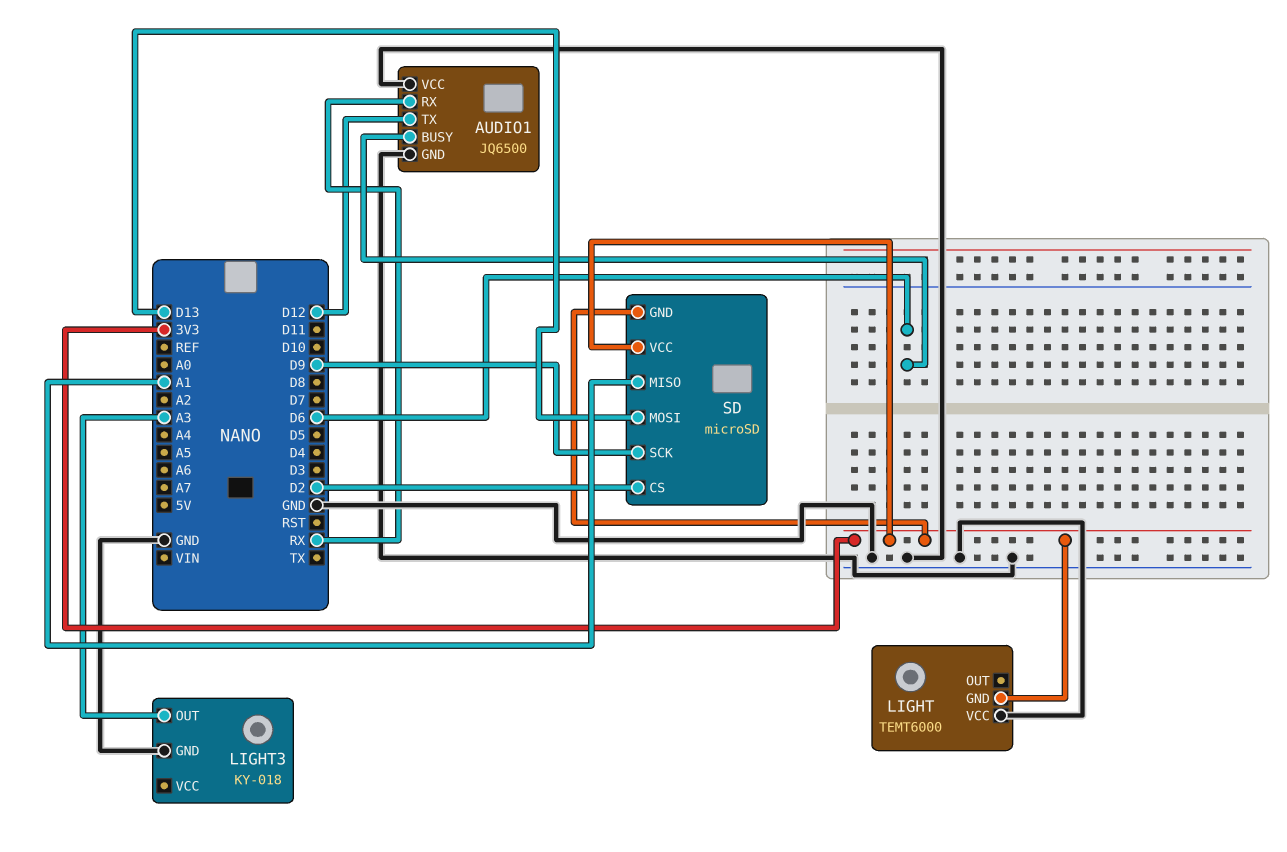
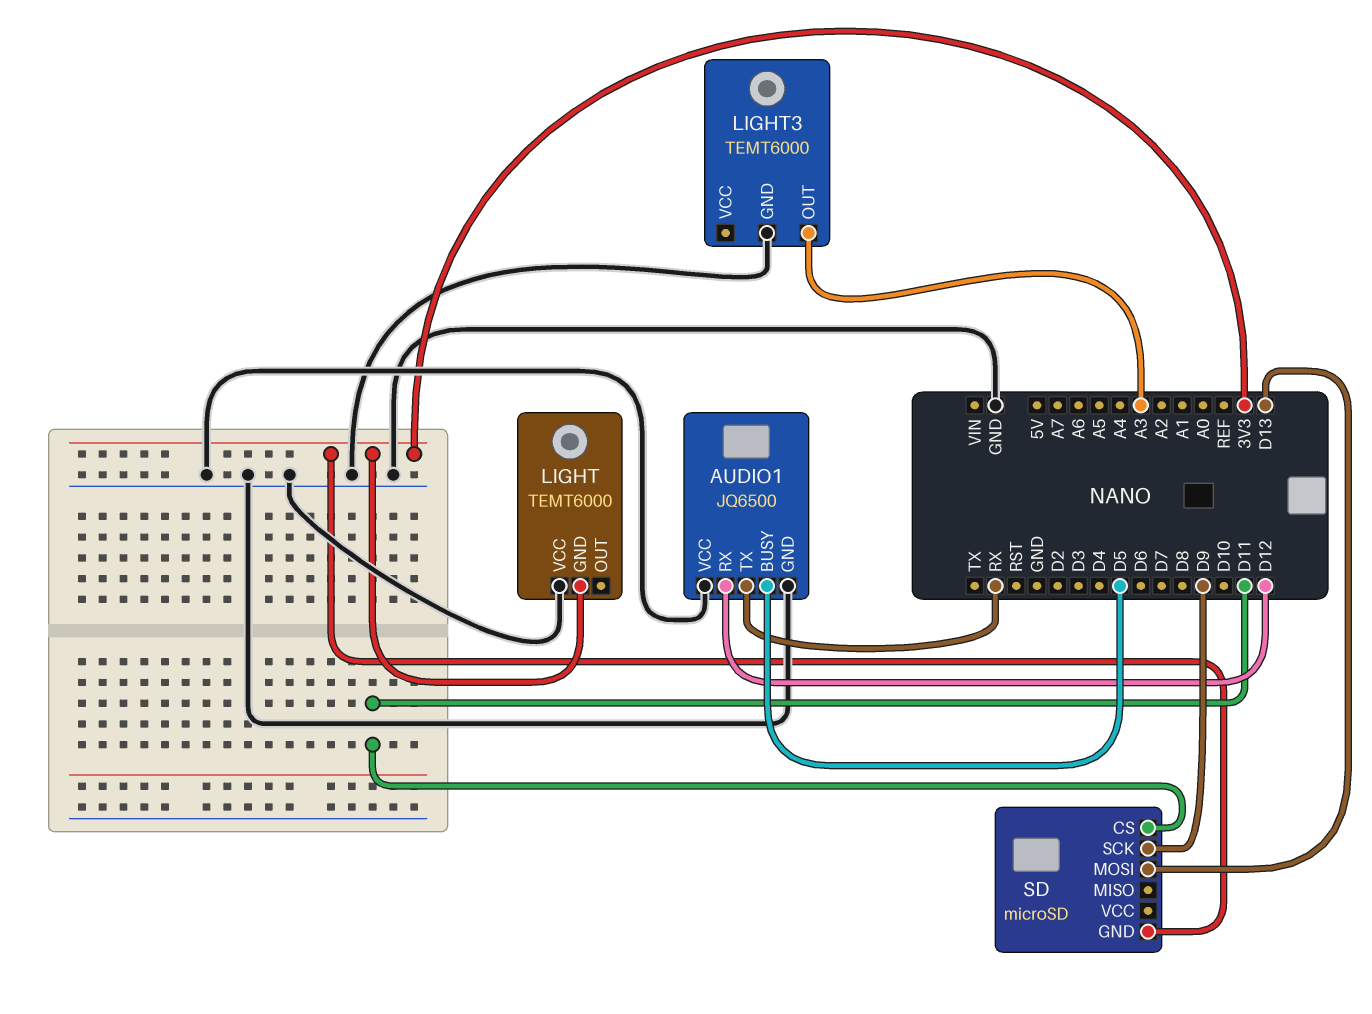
AUDIO1 pin BUSY: D6 -> D5
AUDIO1 pin RX: RX -> D12
AUDIO1 pin TX: D12 -> RX
LIGHT3: KY-018 -> TEMT6000
SD pin CS: D2 -> D11
SD pin MISO: A1 -> none
SD pin VCC: 3V3 -> none

